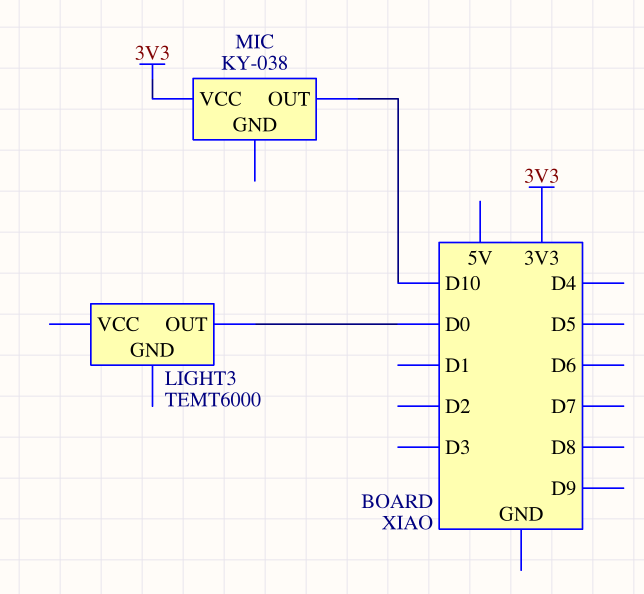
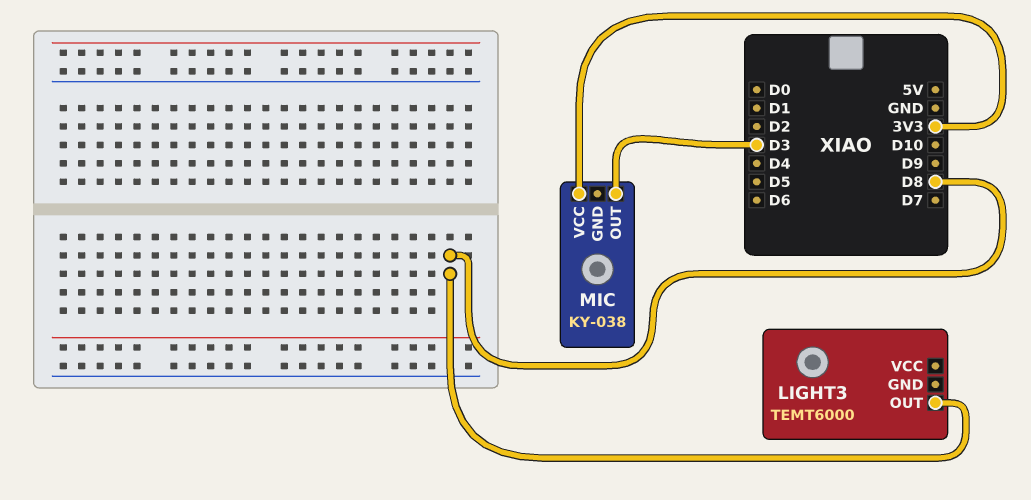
LIGHT3 pin OUT: D0 -> D8
MIC pin OUT: D10 -> D3

